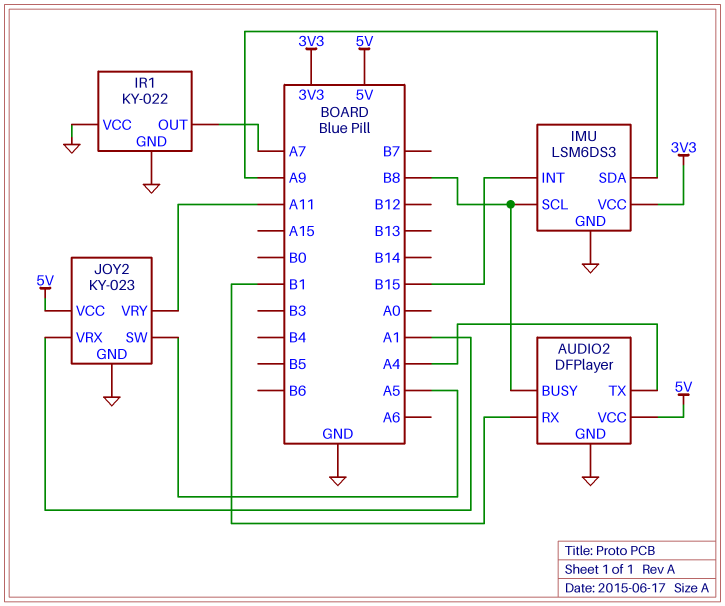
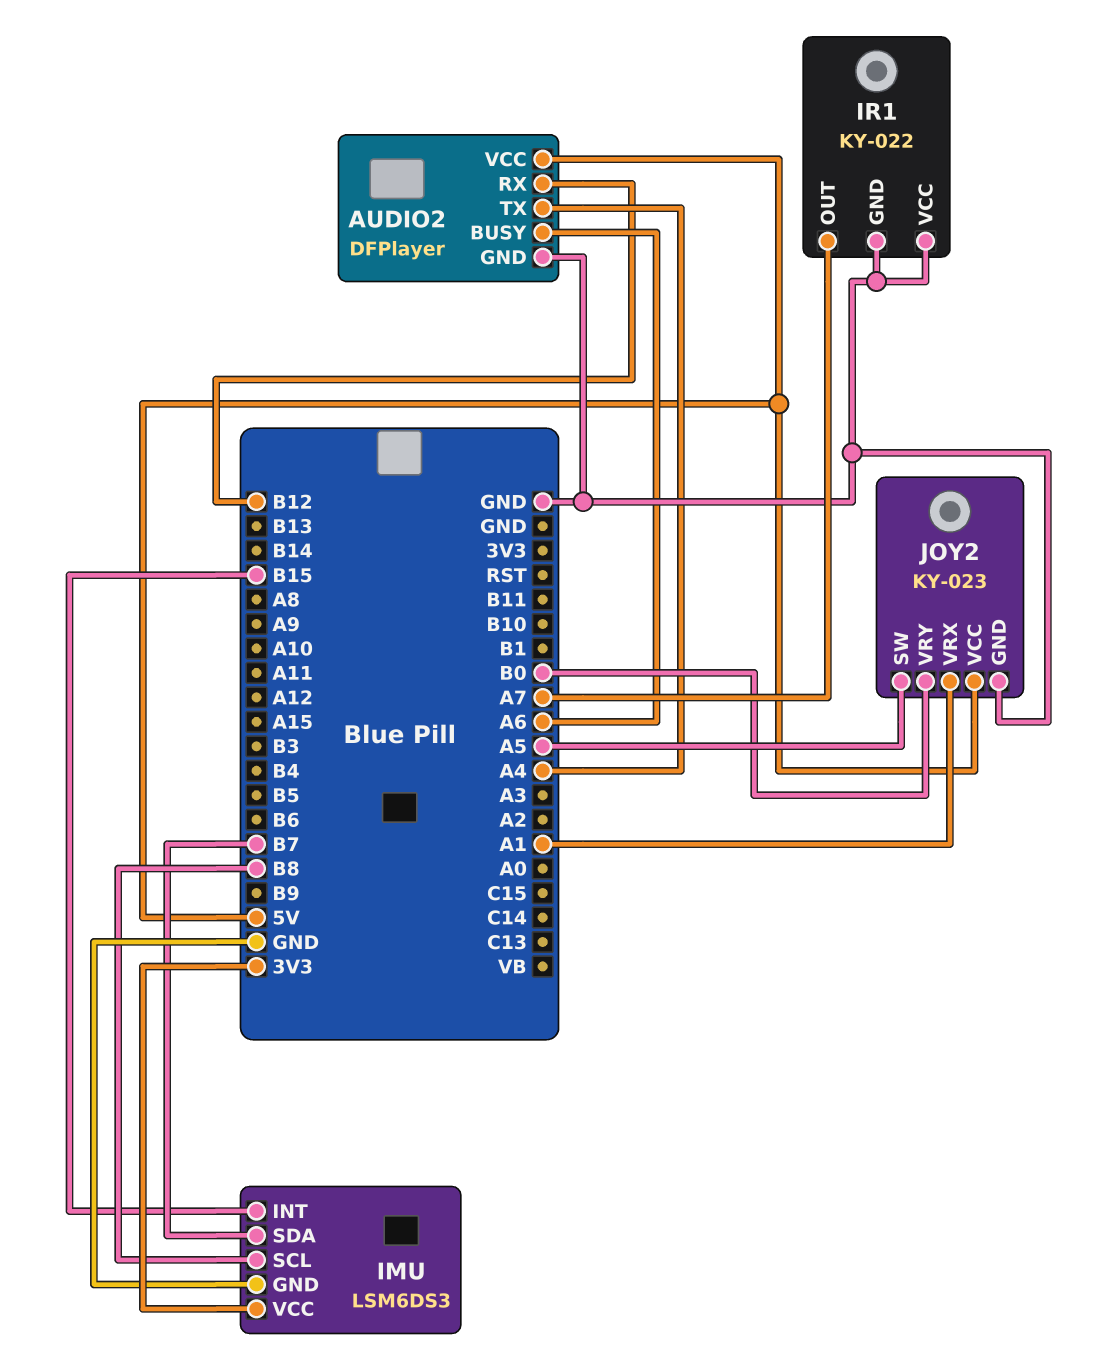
AUDIO2 pin BUSY: B8 -> A6
AUDIO2 pin RX: B1 -> B12
IMU pin SDA: A9 -> B7
JOY2 pin VRY: A11 -> B0

